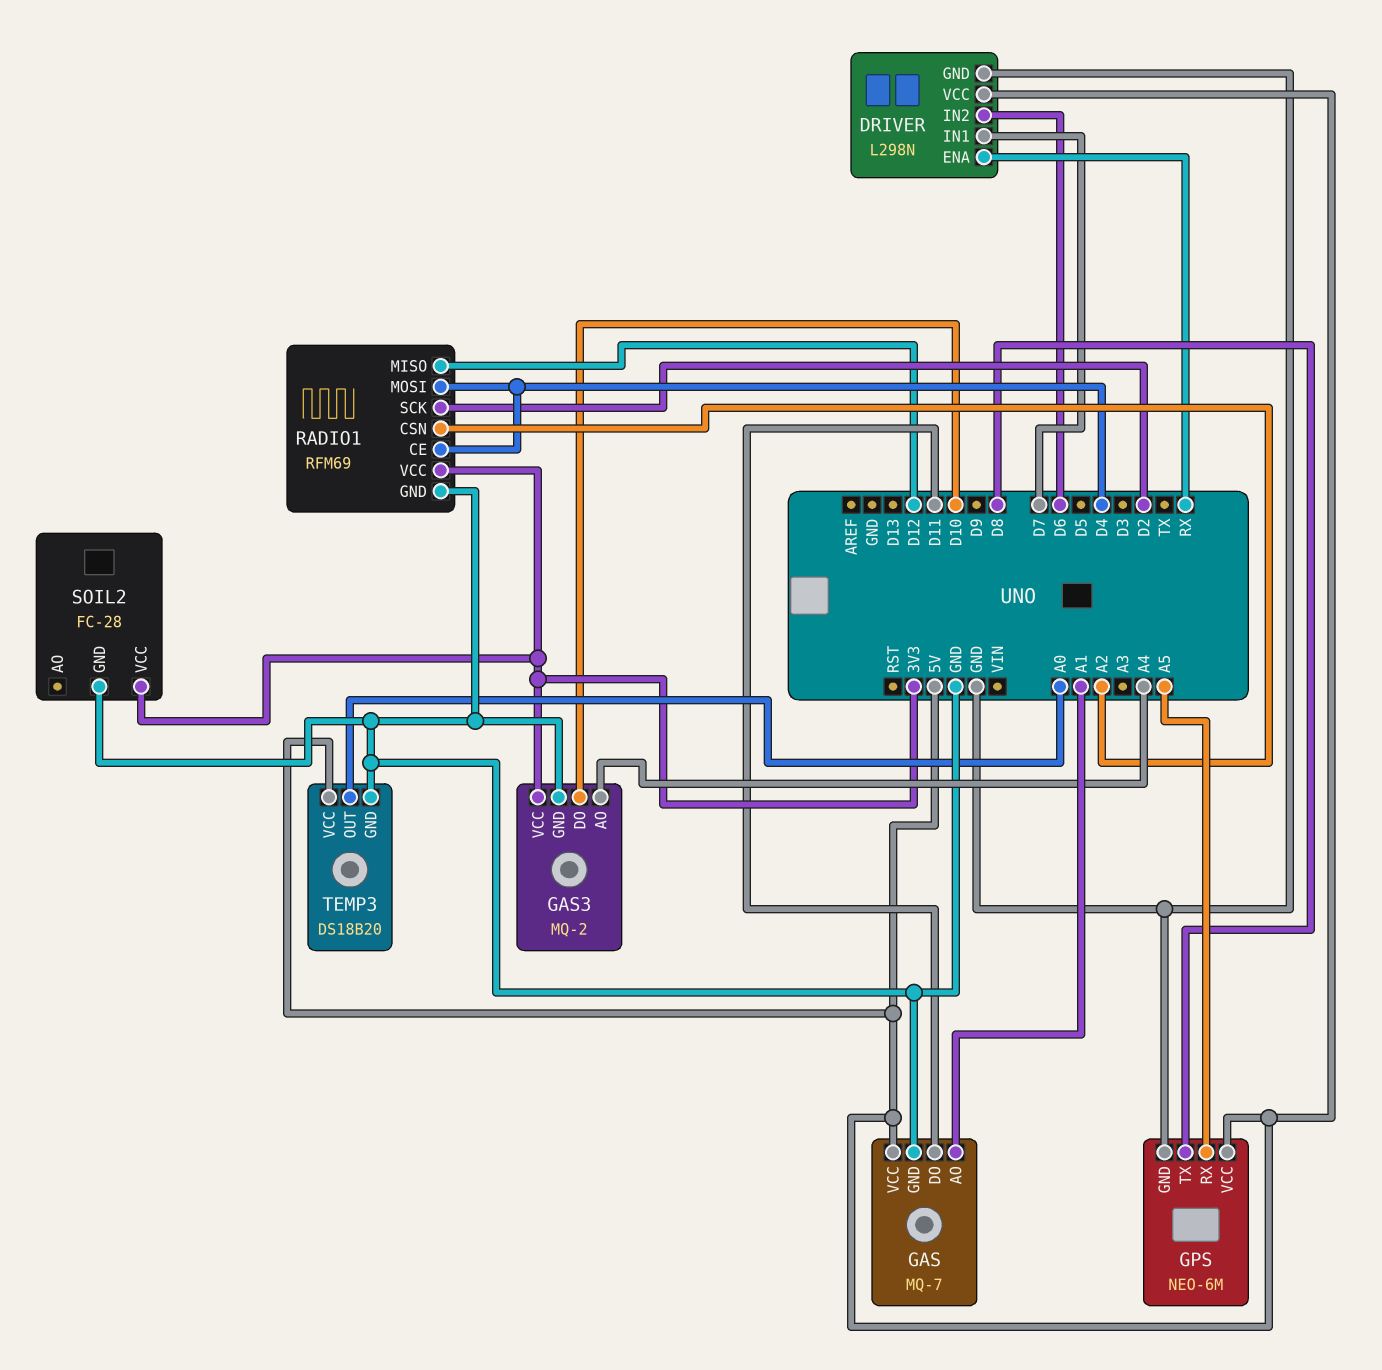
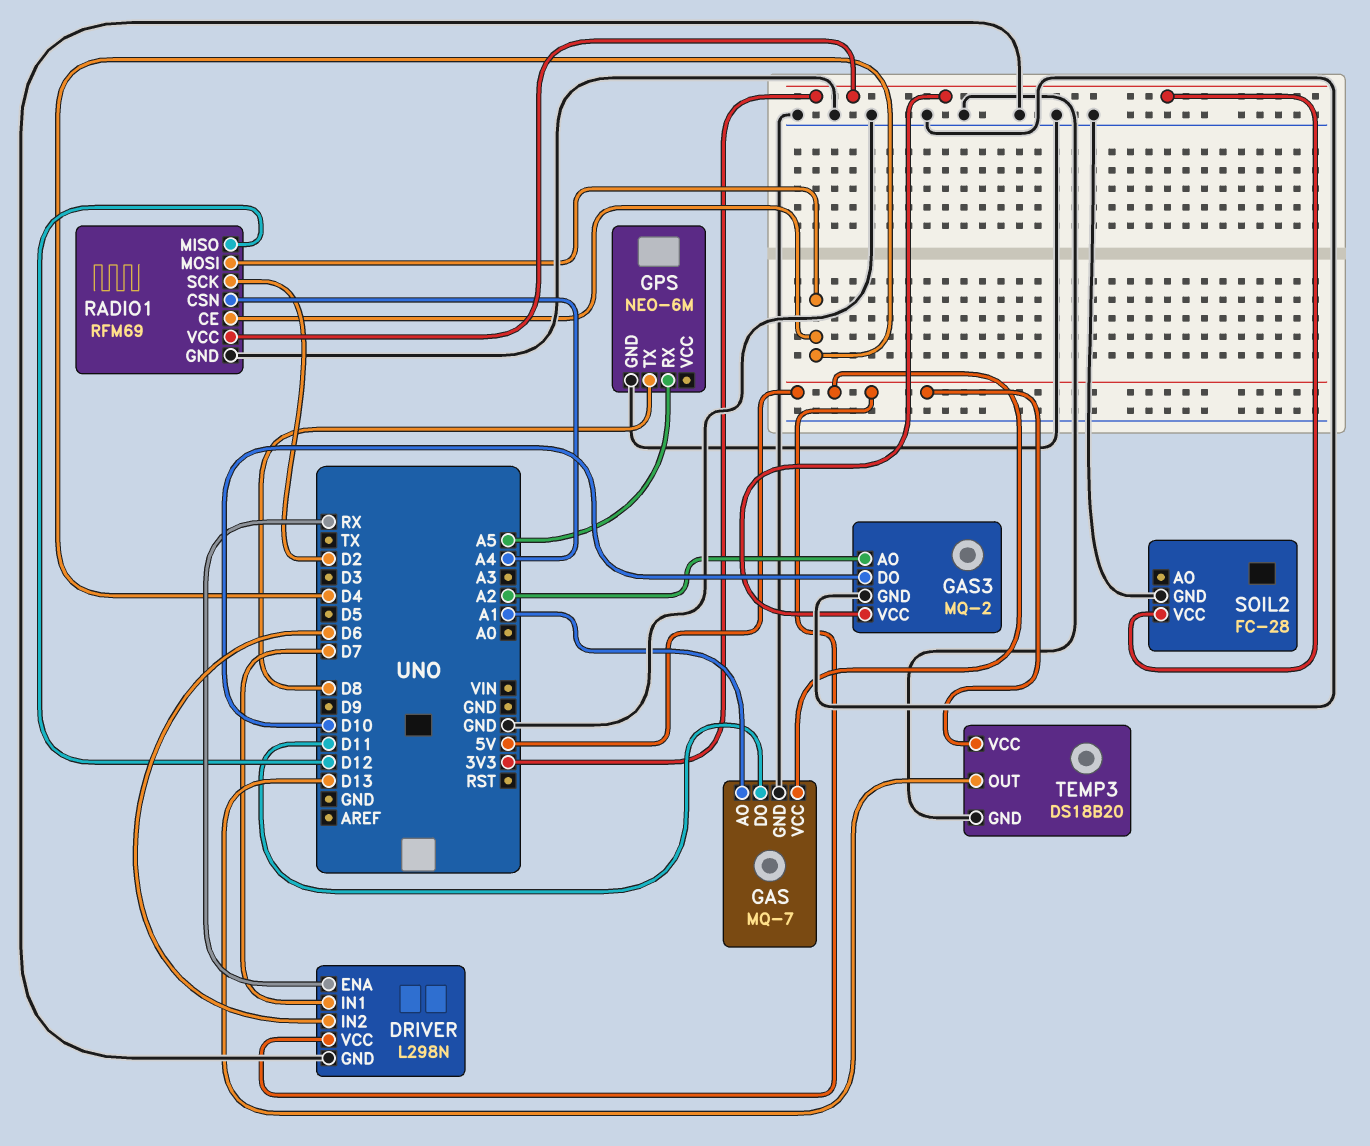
GAS3 pin AO: A4 -> A2
GPS pin VCC: 5V -> none
RADIO1 pin CSN: A2 -> A4
TEMP3 pin OUT: A0 -> D13

